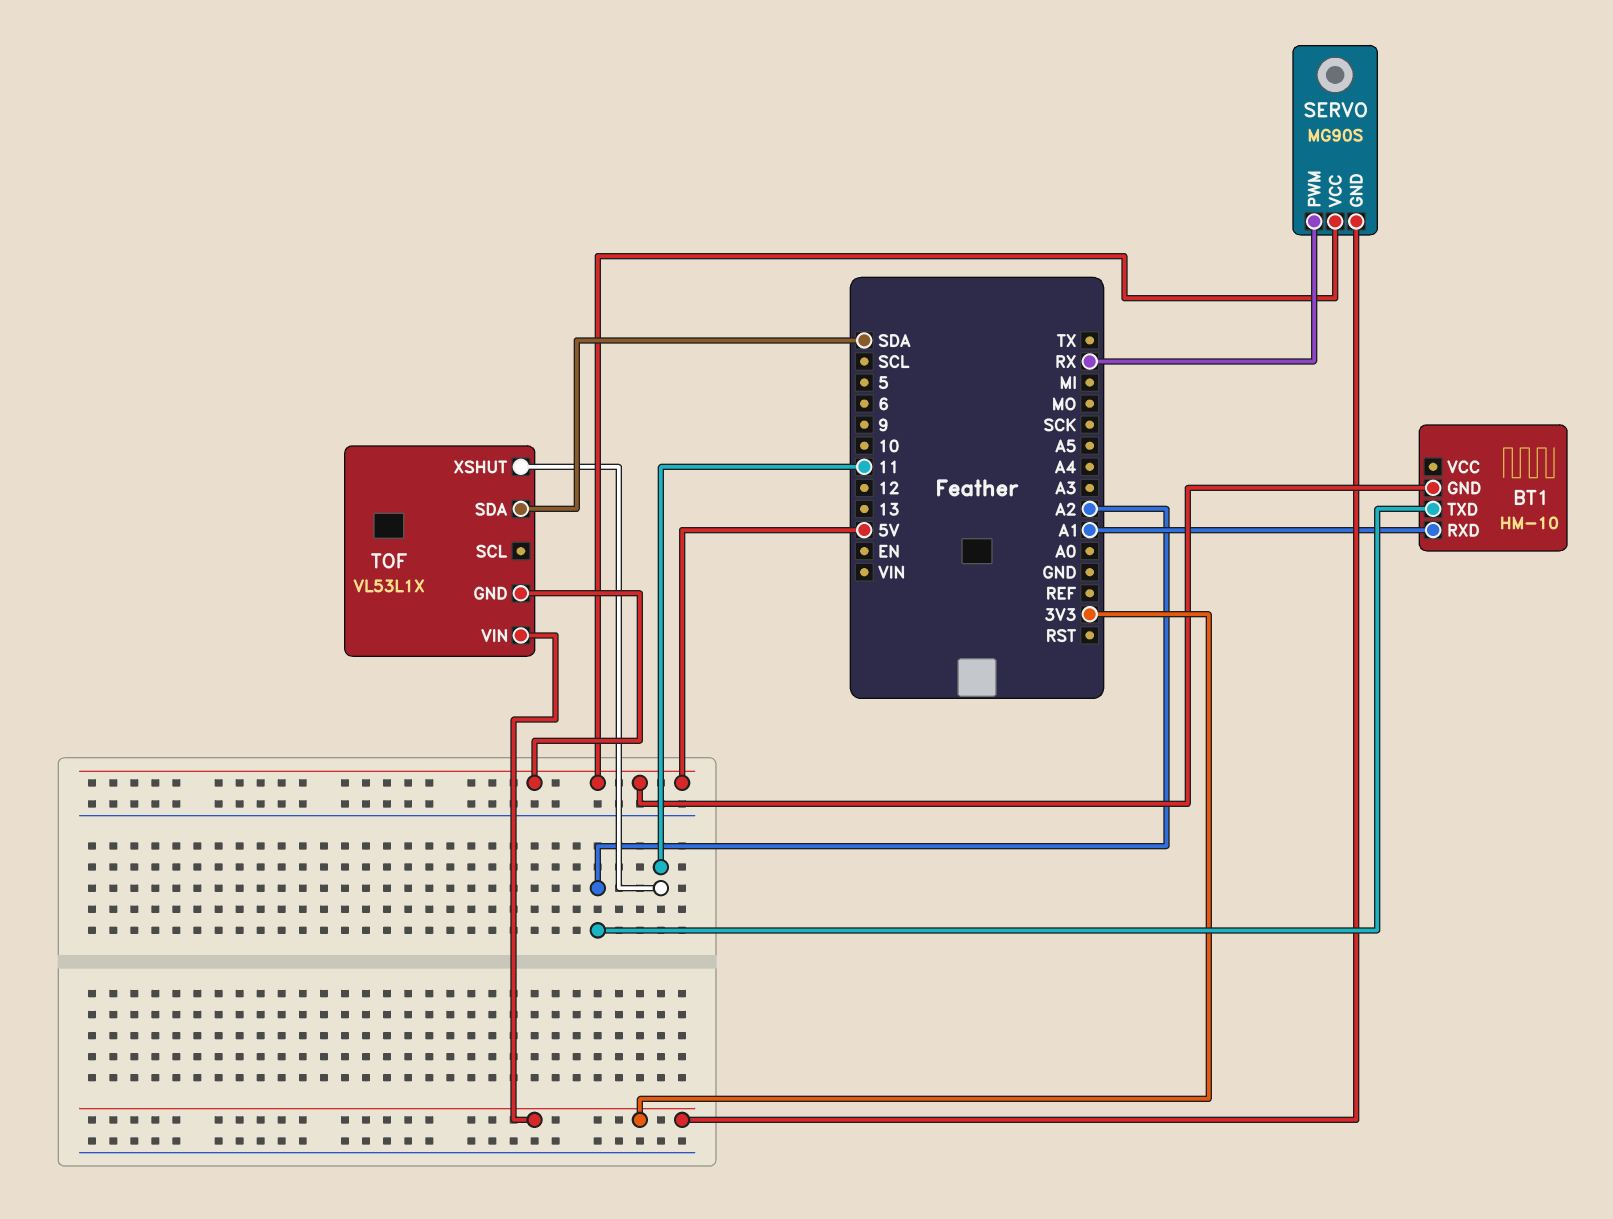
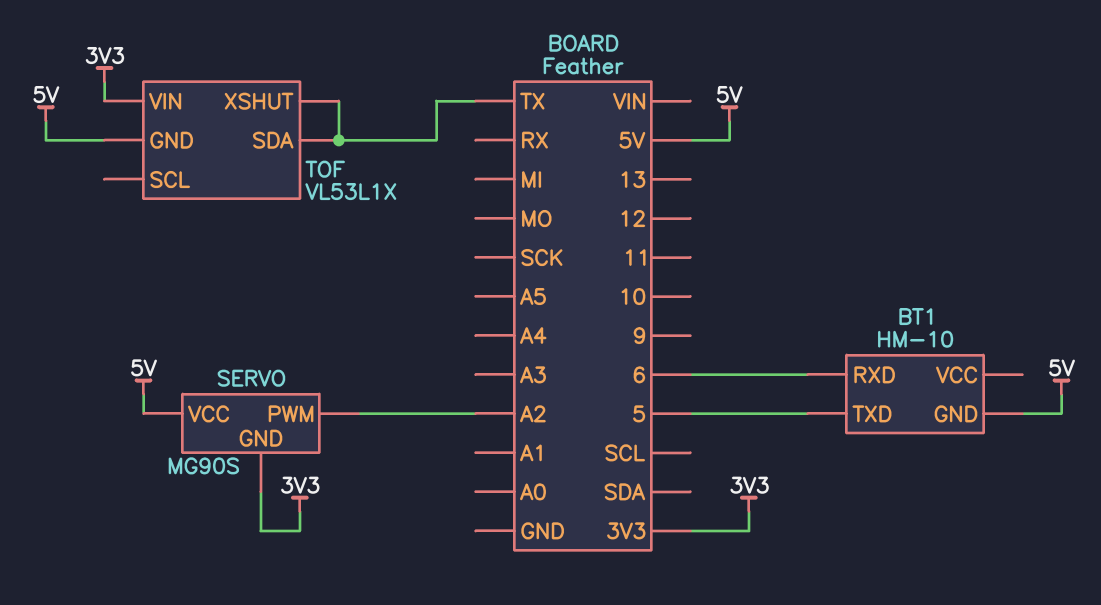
BT1 pin RXD: A1 -> 6
BT1 pin TXD: A2 -> 5
SERVO pin PWM: RX -> A2
TOF pin SDA: SDA -> TX
TOF pin XSHUT: 11 -> TX

